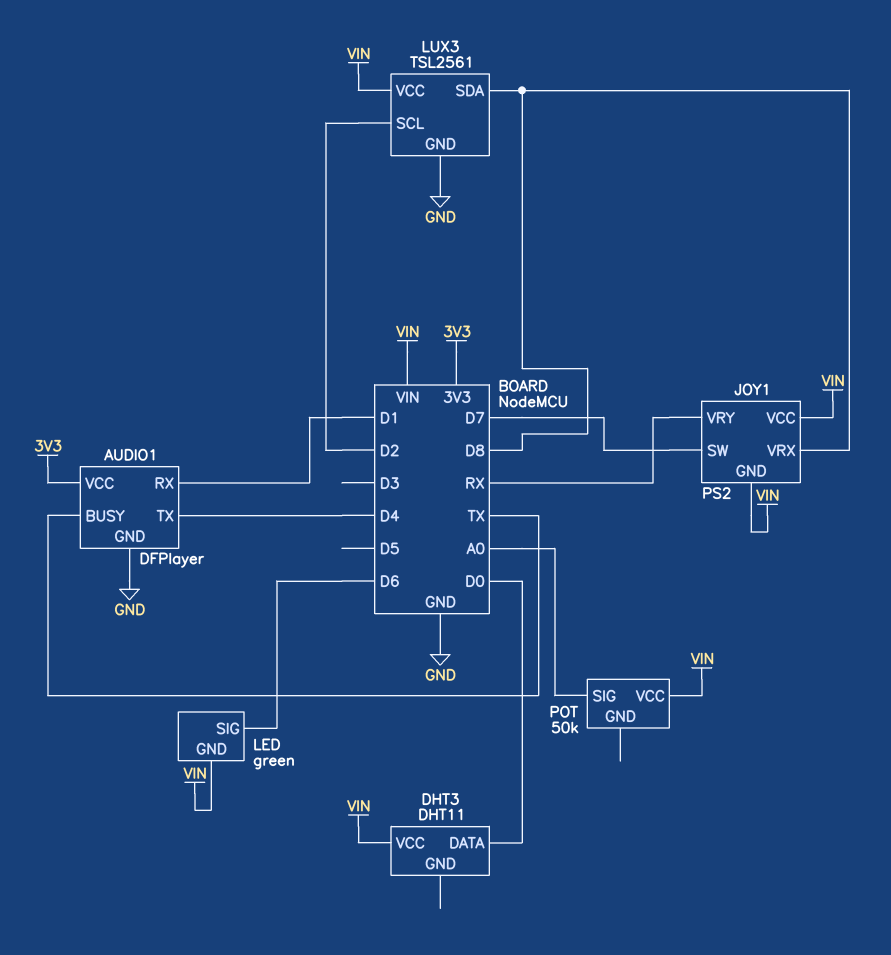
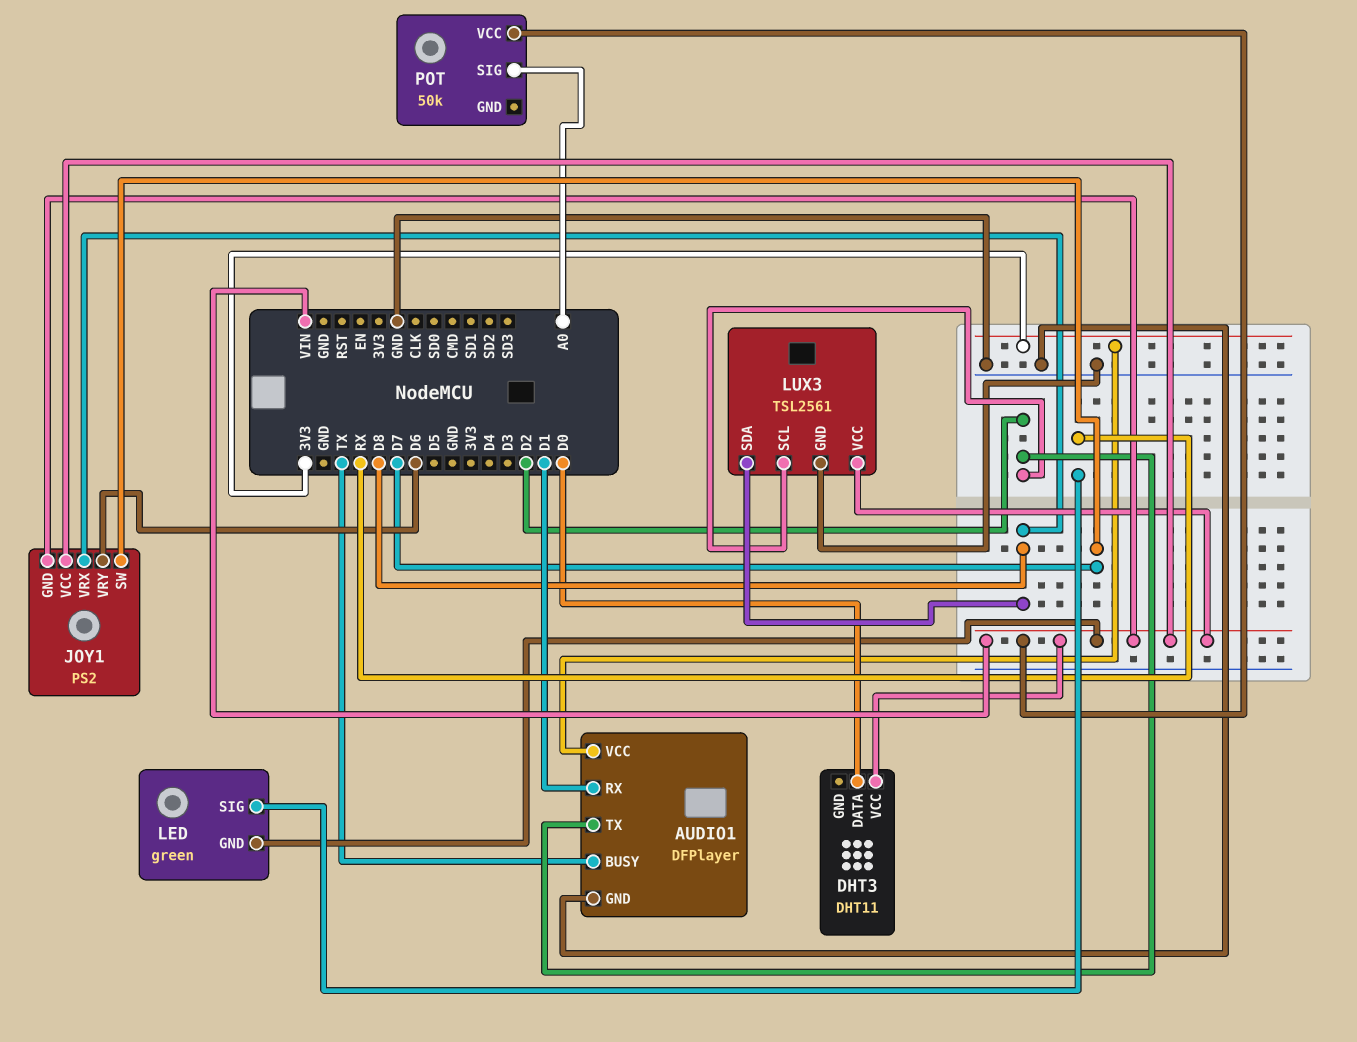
AUDIO1 pin TX: D4 -> D2
JOY1 pin VRY: RX -> D6
LED pin SIG: D6 -> RX

